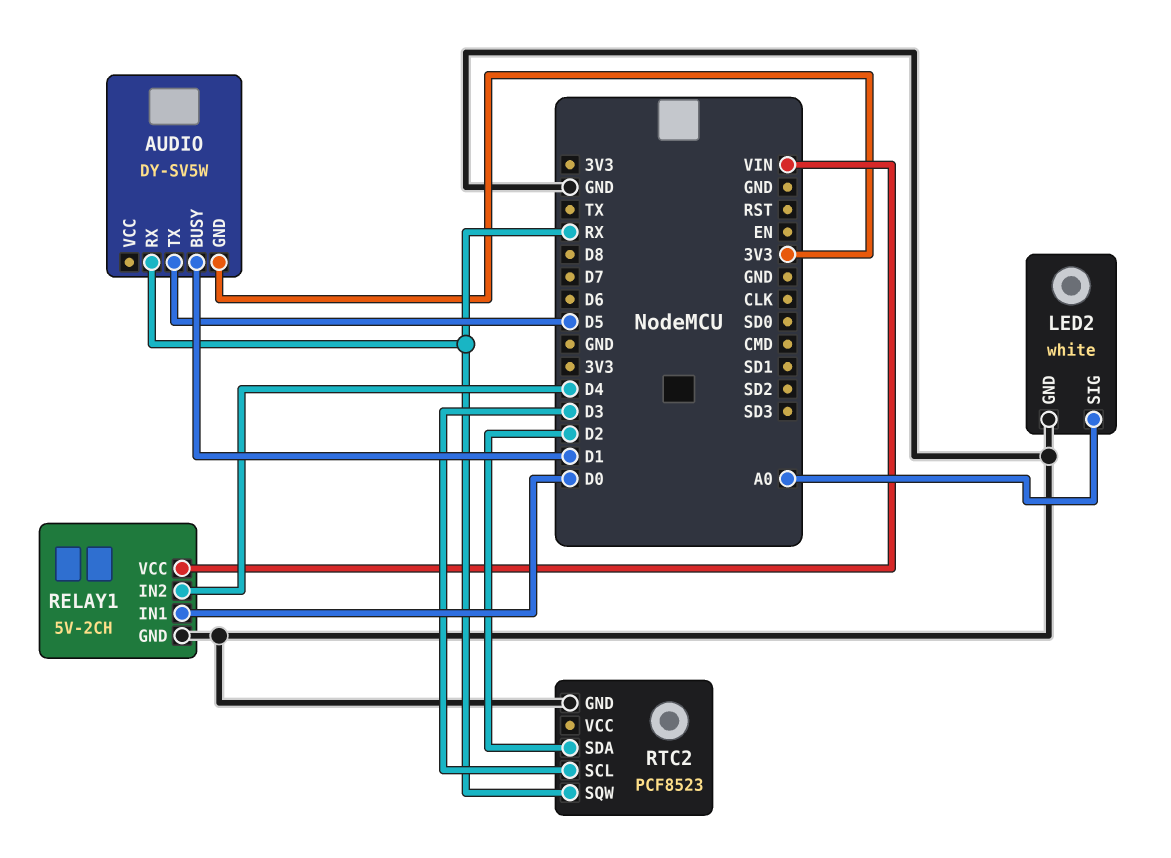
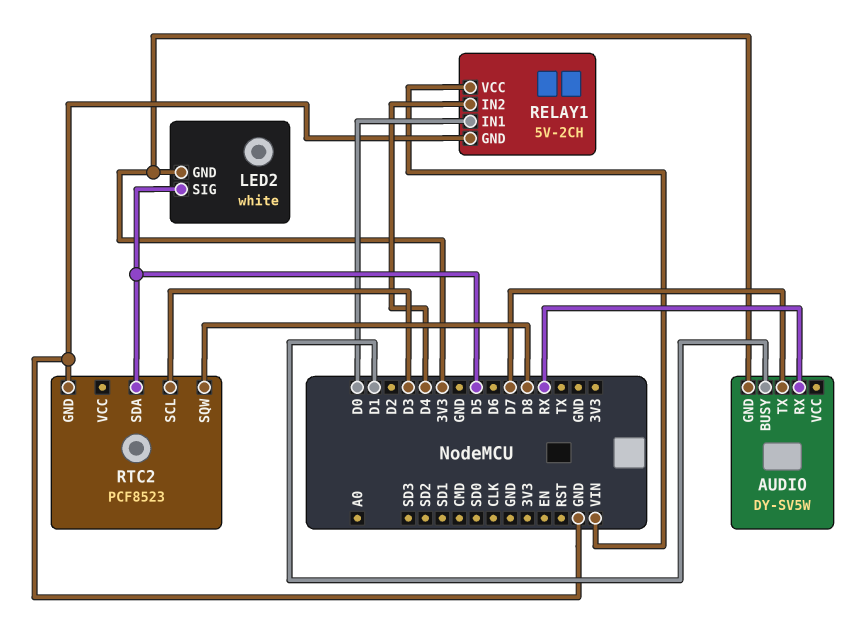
AUDIO pin TX: D5 -> D7
LED2 pin GND: GND -> 3V3
LED2 pin SIG: A0 -> D5
RTC2 pin SDA: D2 -> D5
RTC2 pin SQW: RX -> D8

